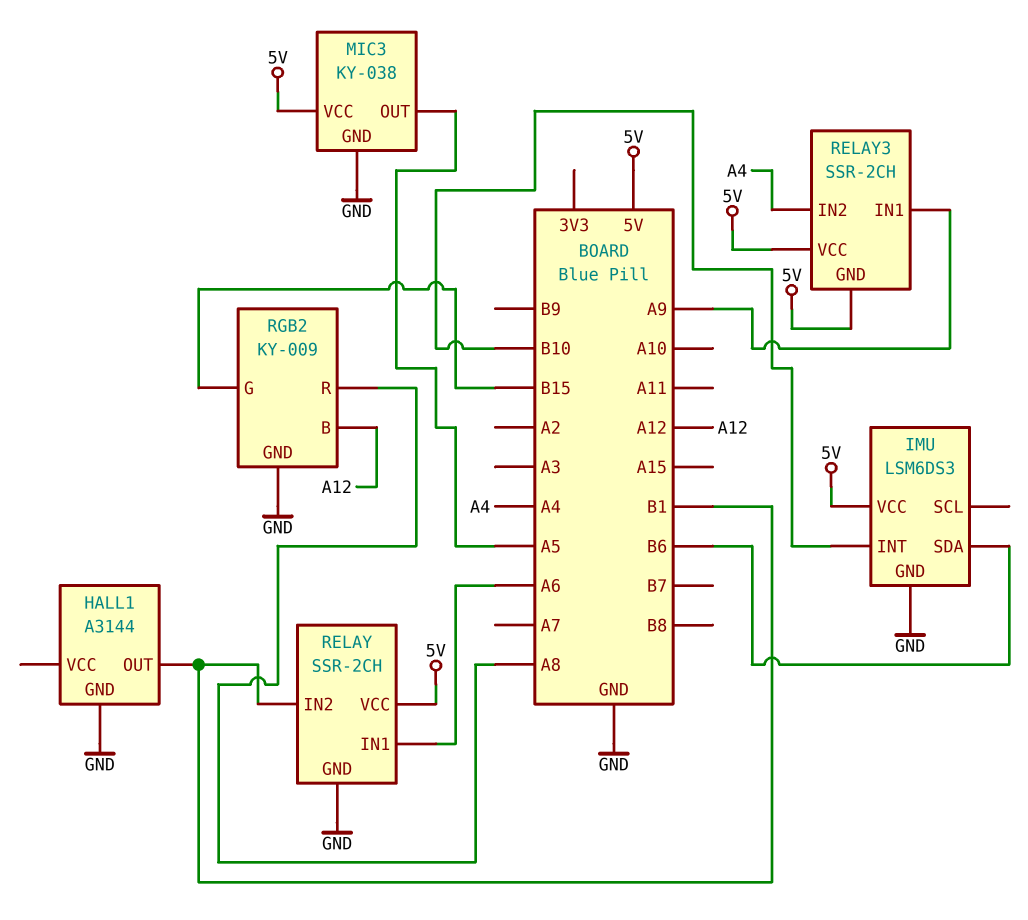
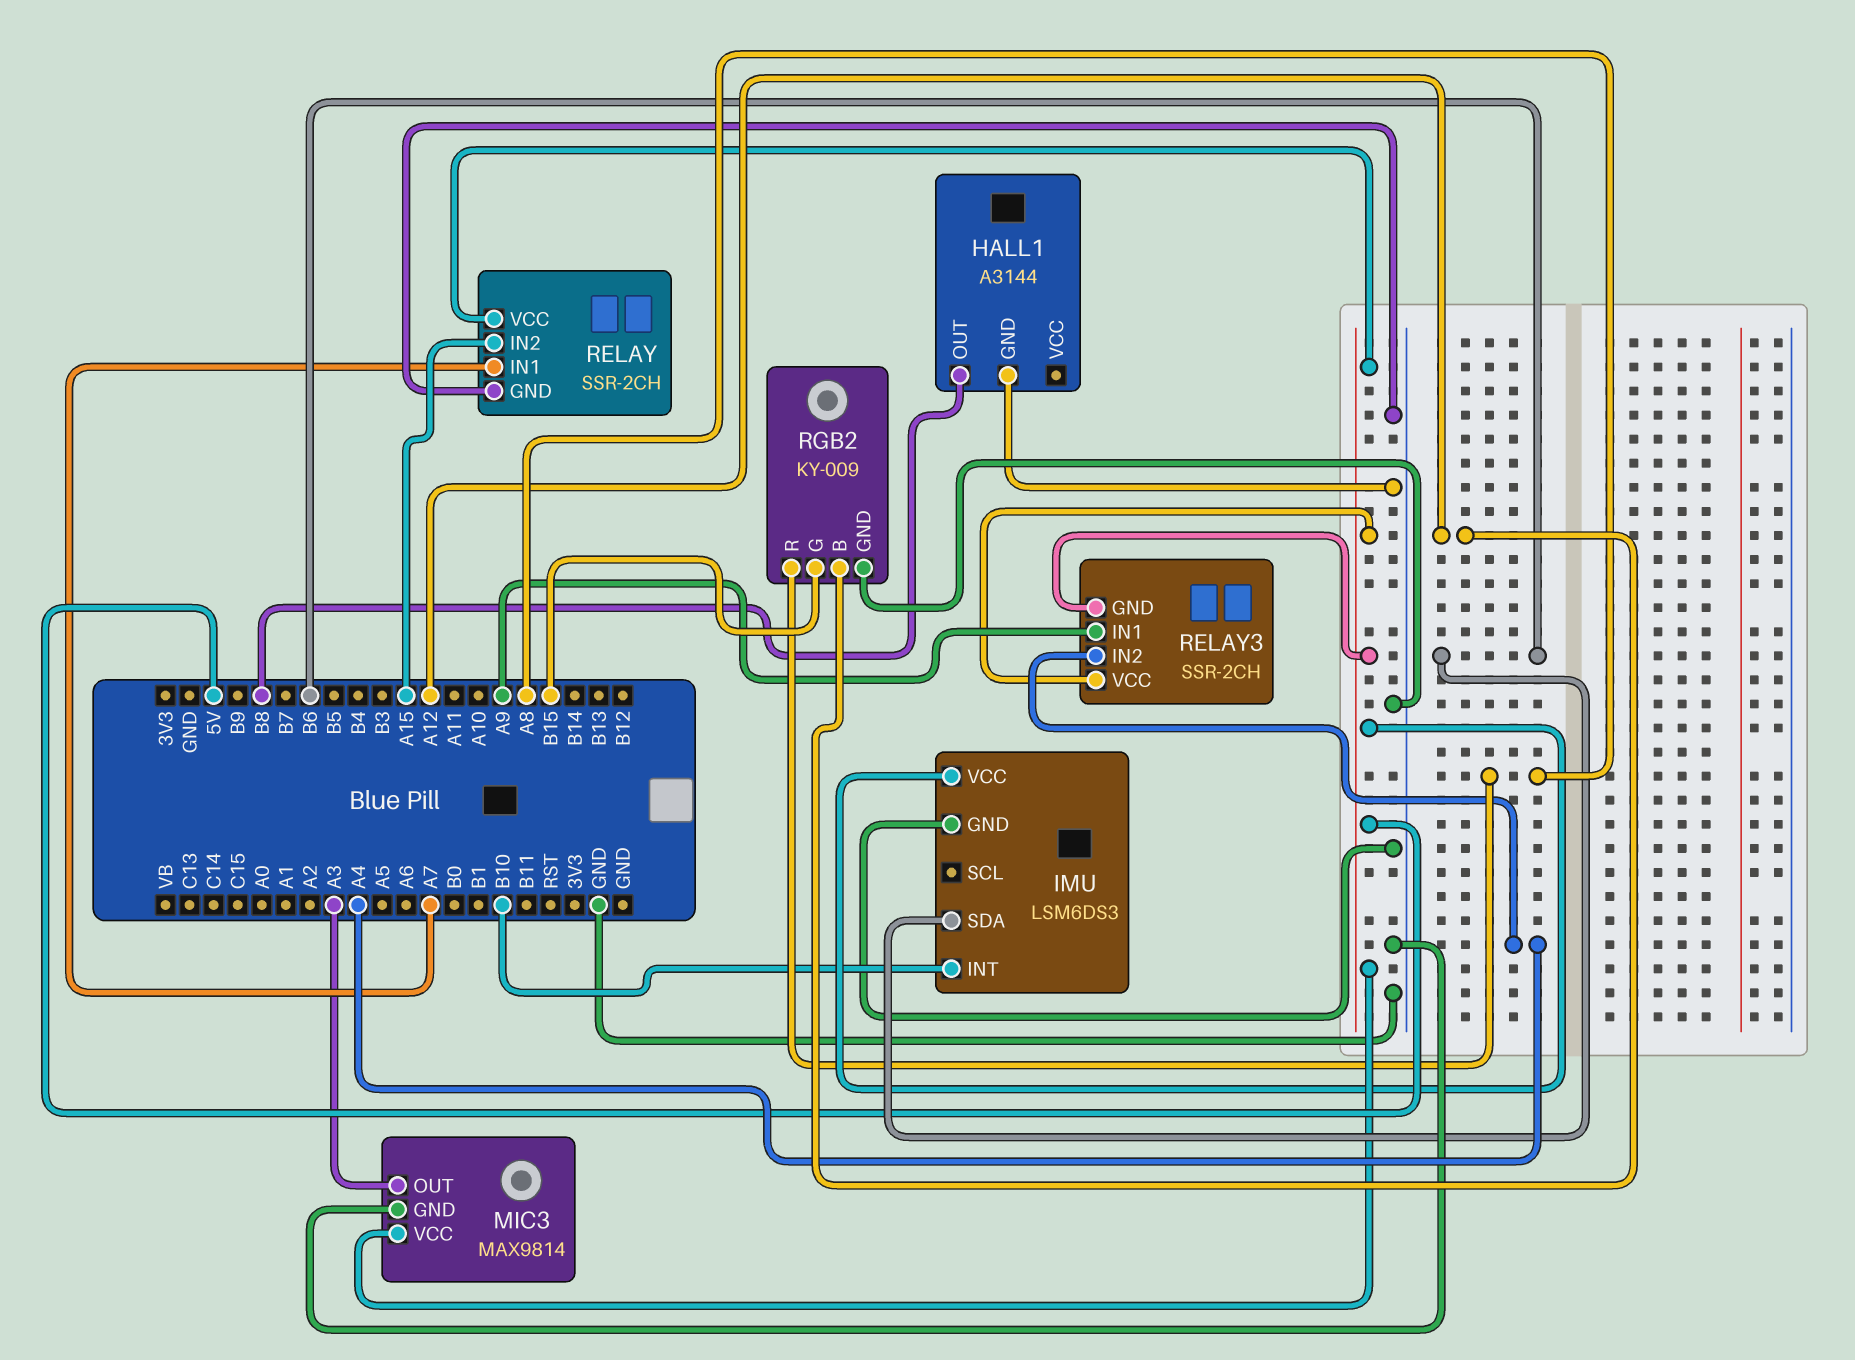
HALL1 pin OUT: B1 -> B8
MIC3: KY-038 -> MAX9814
MIC3 pin OUT: A5 -> A3
RELAY pin IN1: A6 -> A7
RELAY pin IN2: B1 -> A15

